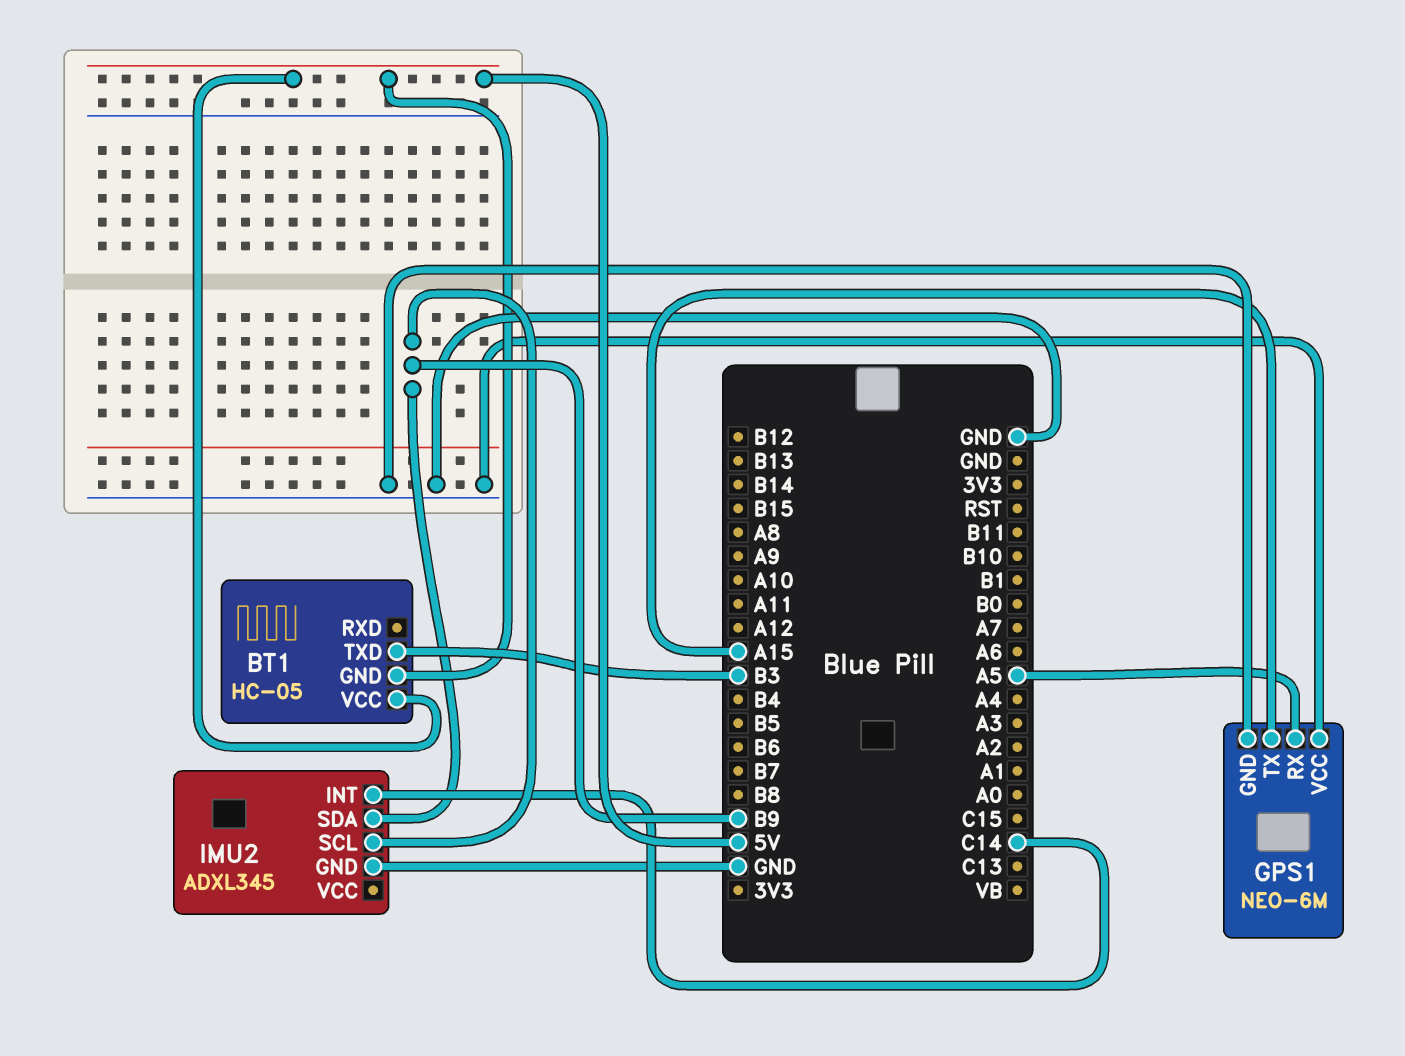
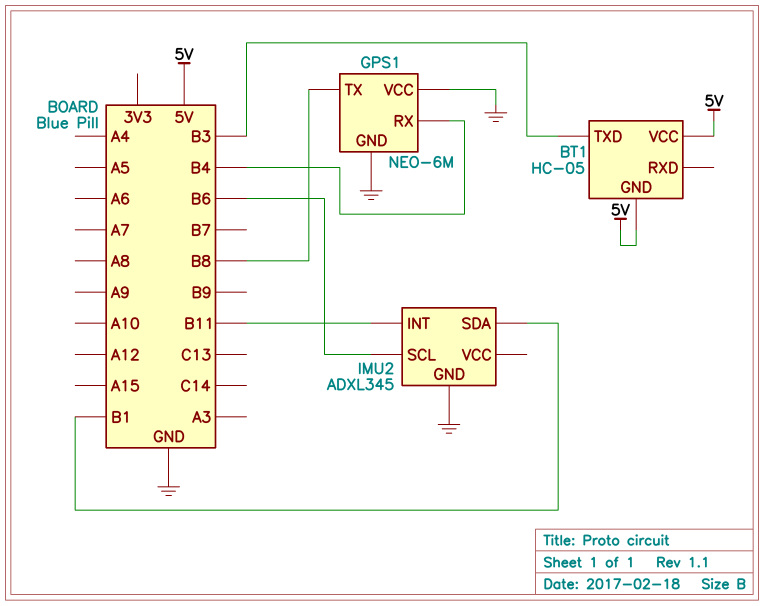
GPS1 pin RX: A5 -> B4
GPS1 pin TX: A15 -> B8
IMU2 pin INT: C14 -> B11
IMU2 pin SCL: B9 -> B6
IMU2 pin SDA: B9 -> B1

